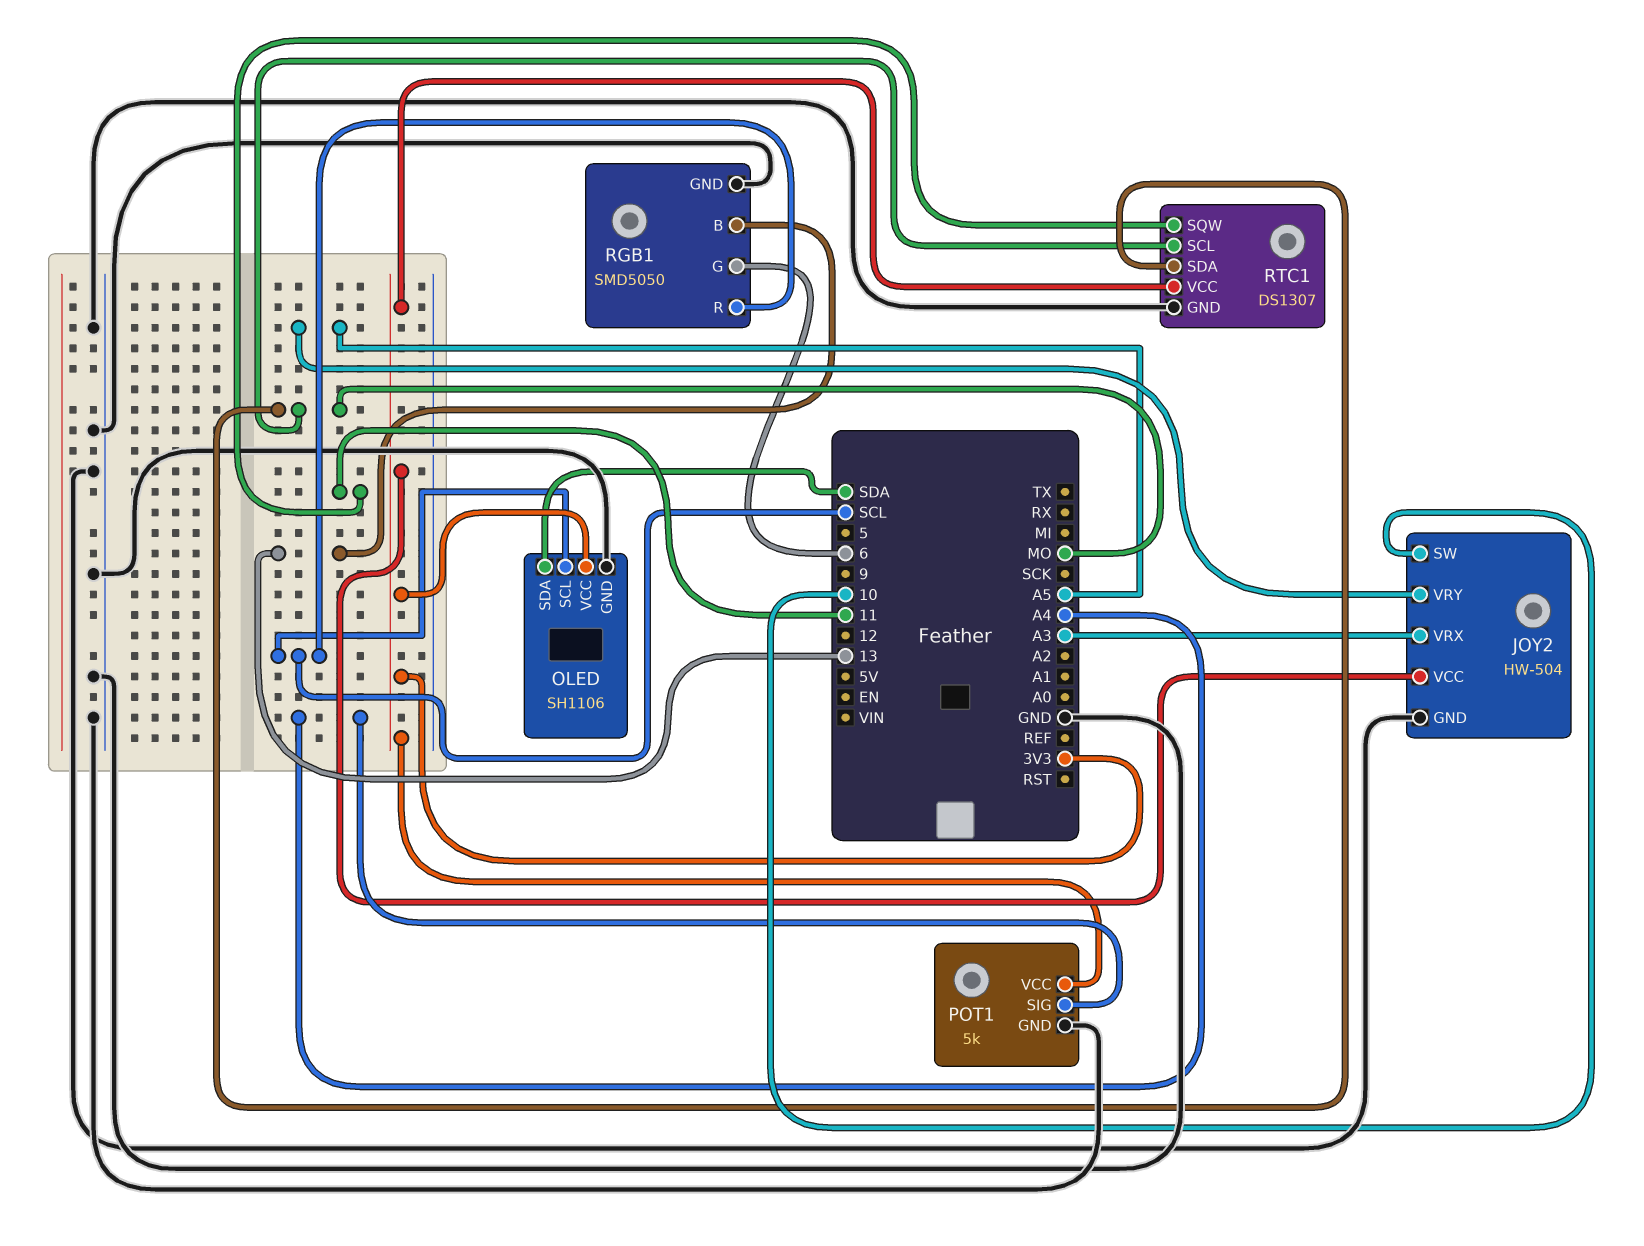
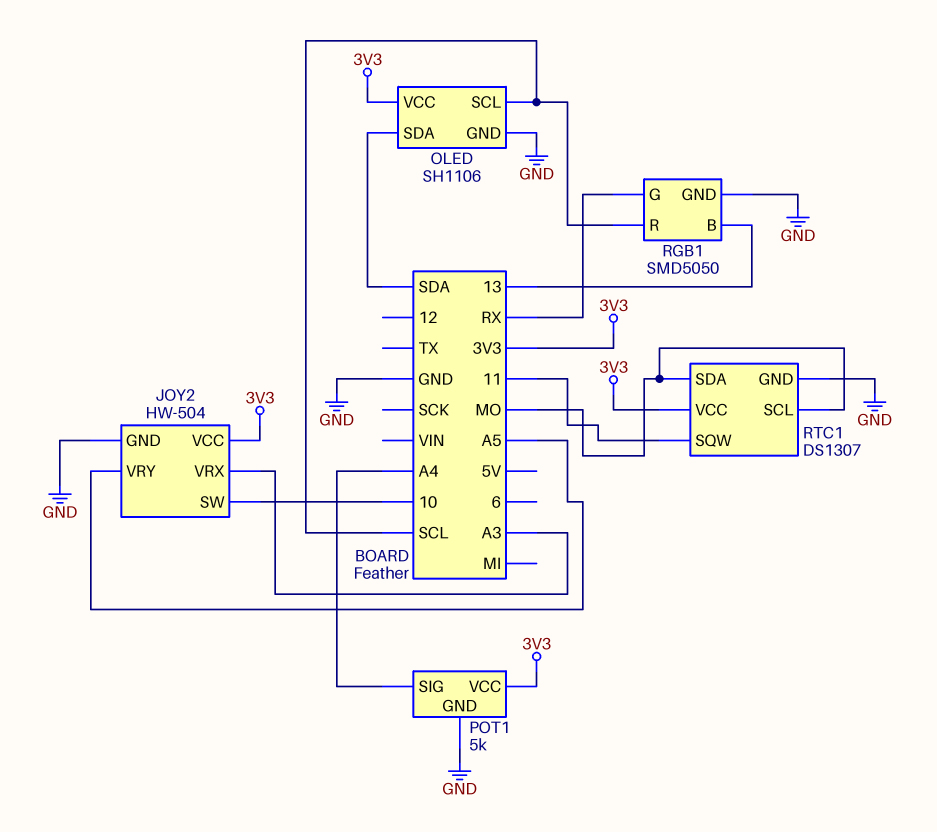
RGB1 pin G: 6 -> RX

